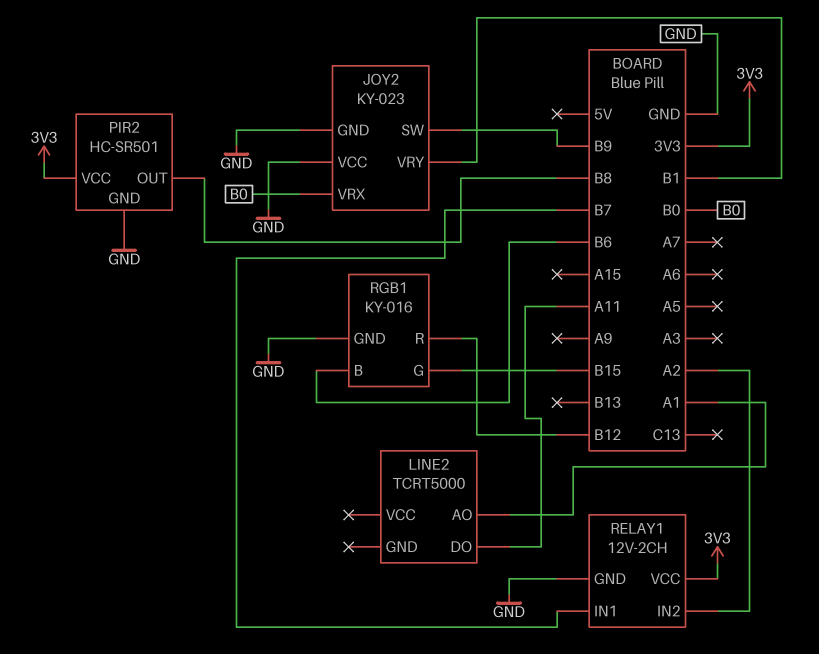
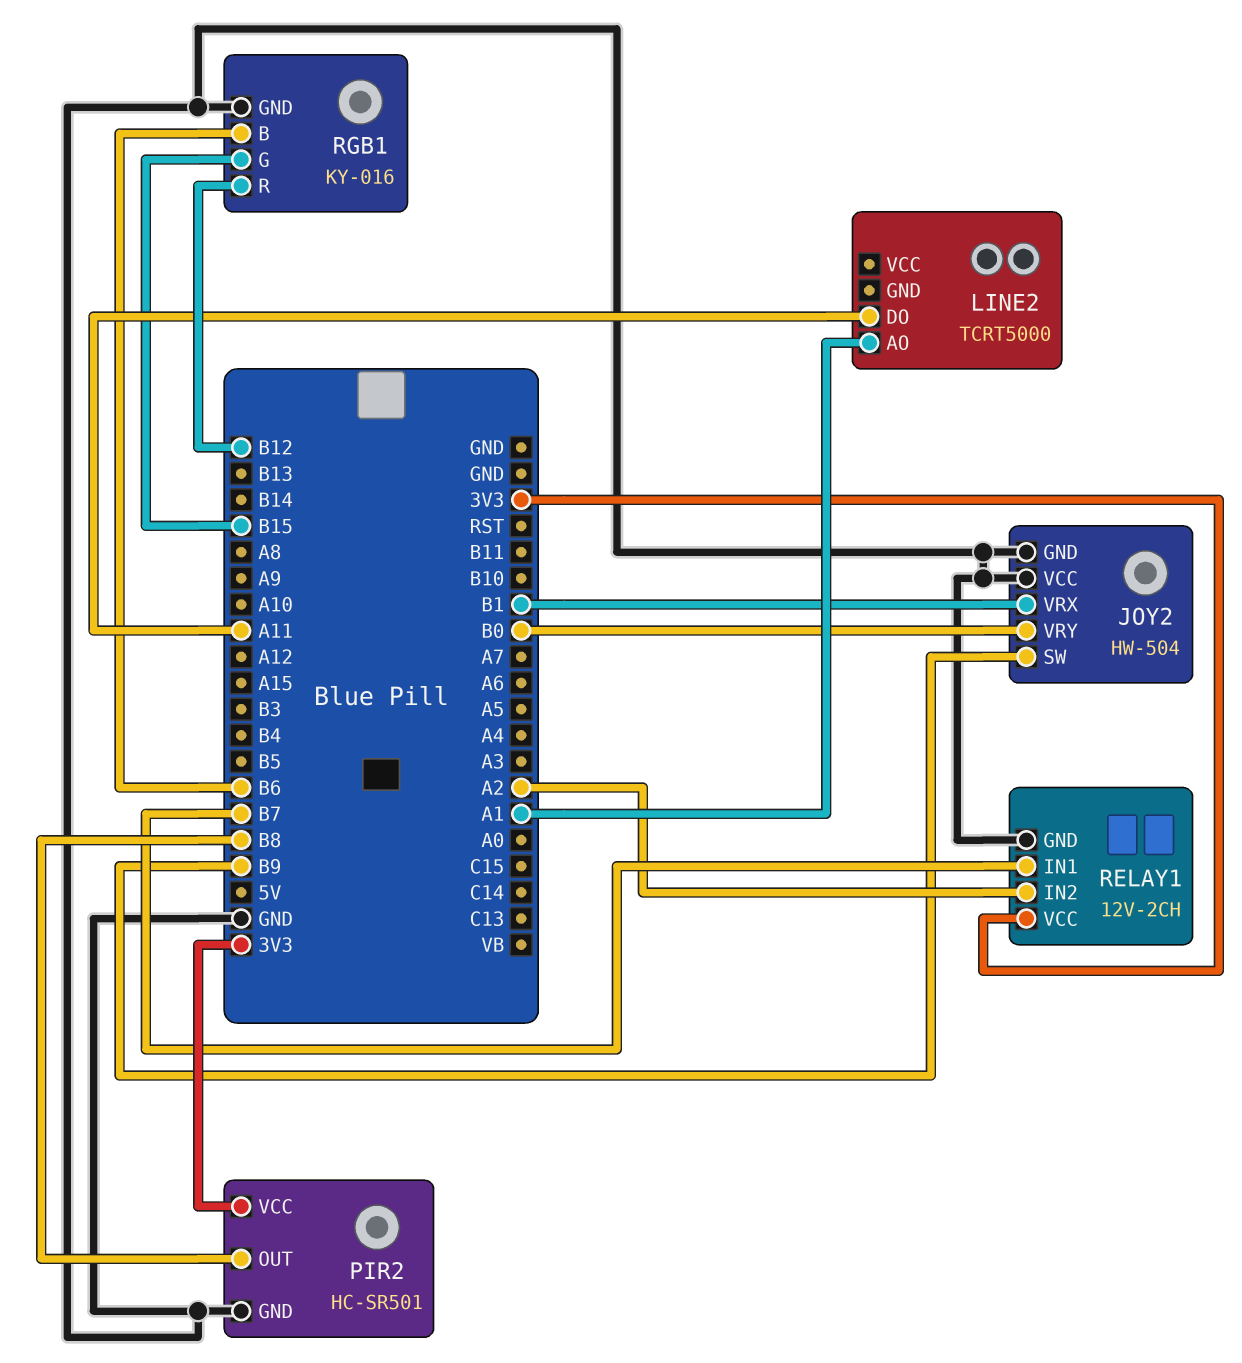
JOY2: KY-023 -> HW-504
JOY2 pin VRX: B0 -> B1
JOY2 pin VRY: B1 -> B0

